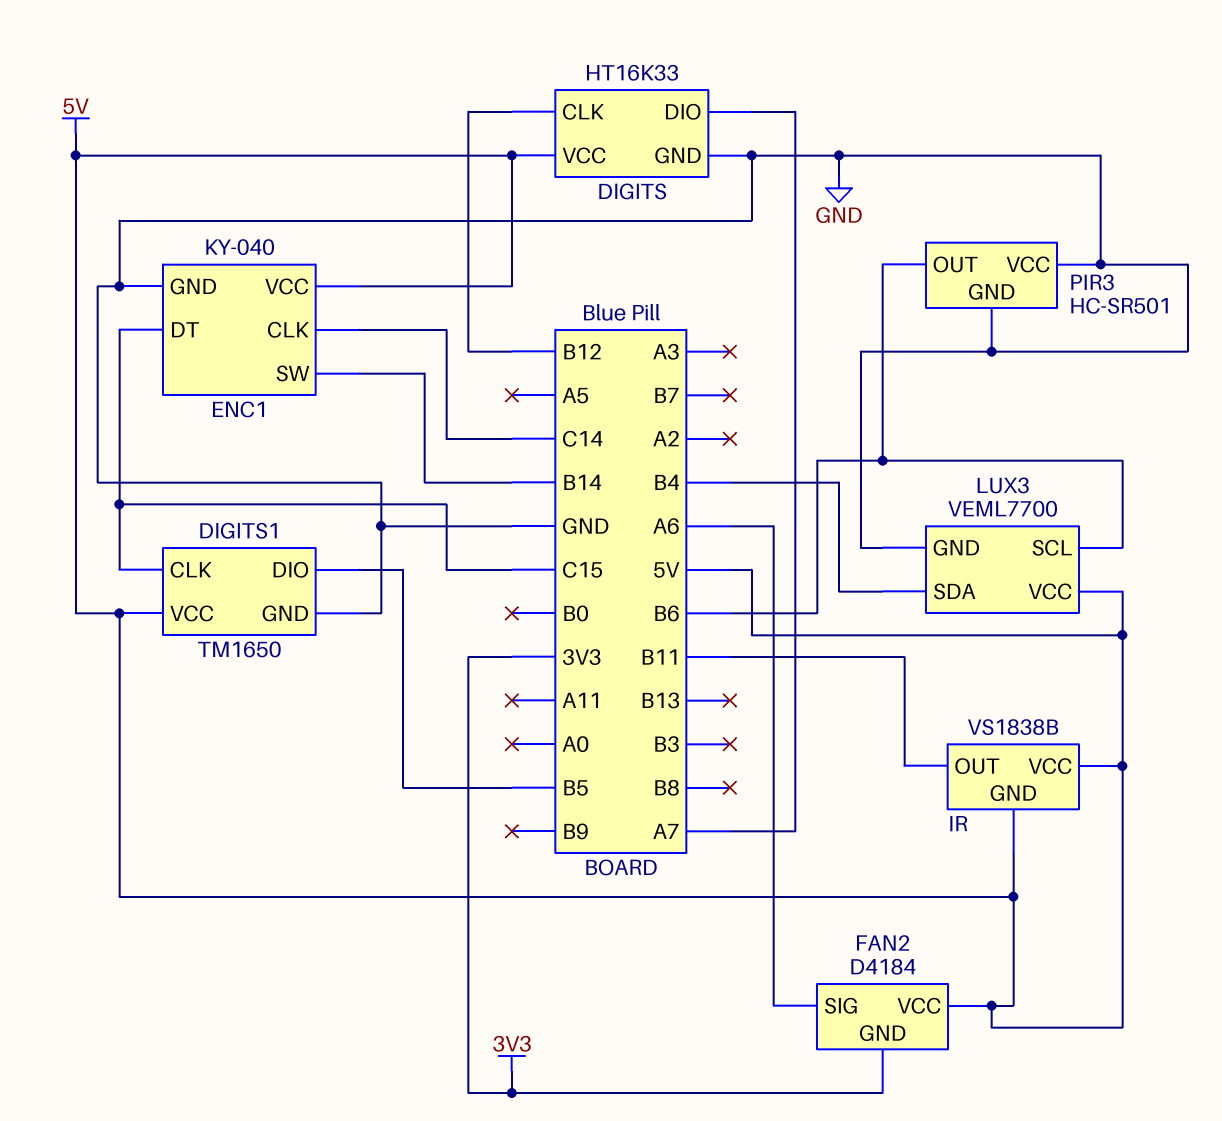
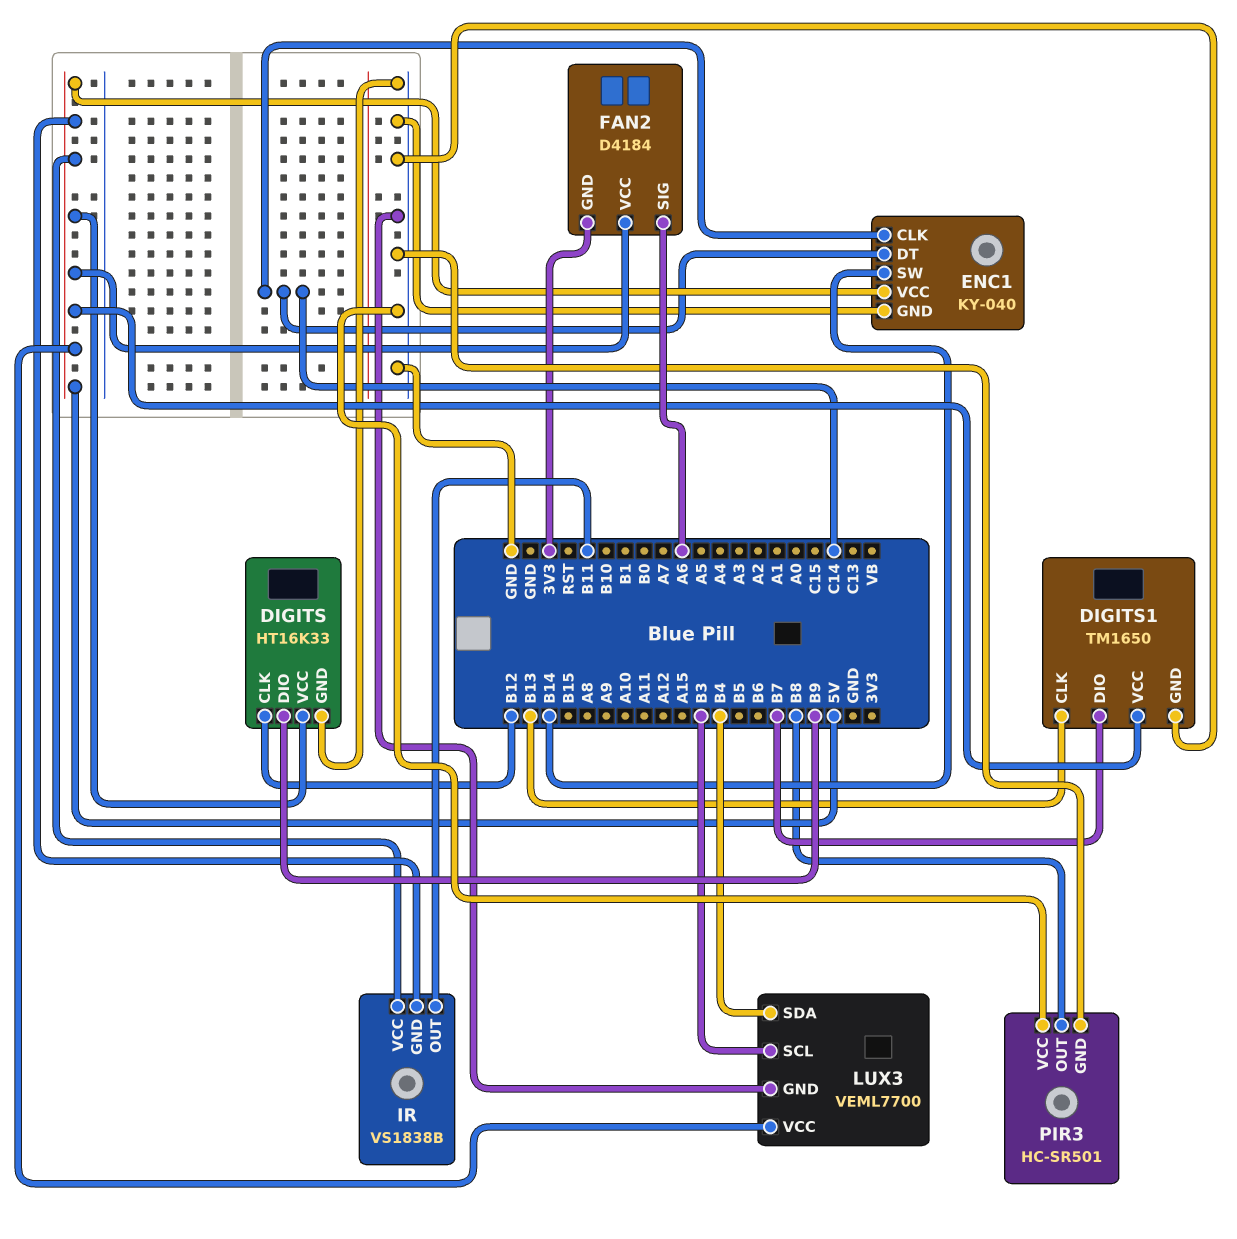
DIGITS pin DIO: A7 -> B9
DIGITS1 pin CLK: C15 -> B13
DIGITS1 pin DIO: B5 -> B7
ENC1 pin DT: C15 -> C14
LUX3 pin SCL: B6 -> B3
PIR3 pin OUT: B6 -> B8

